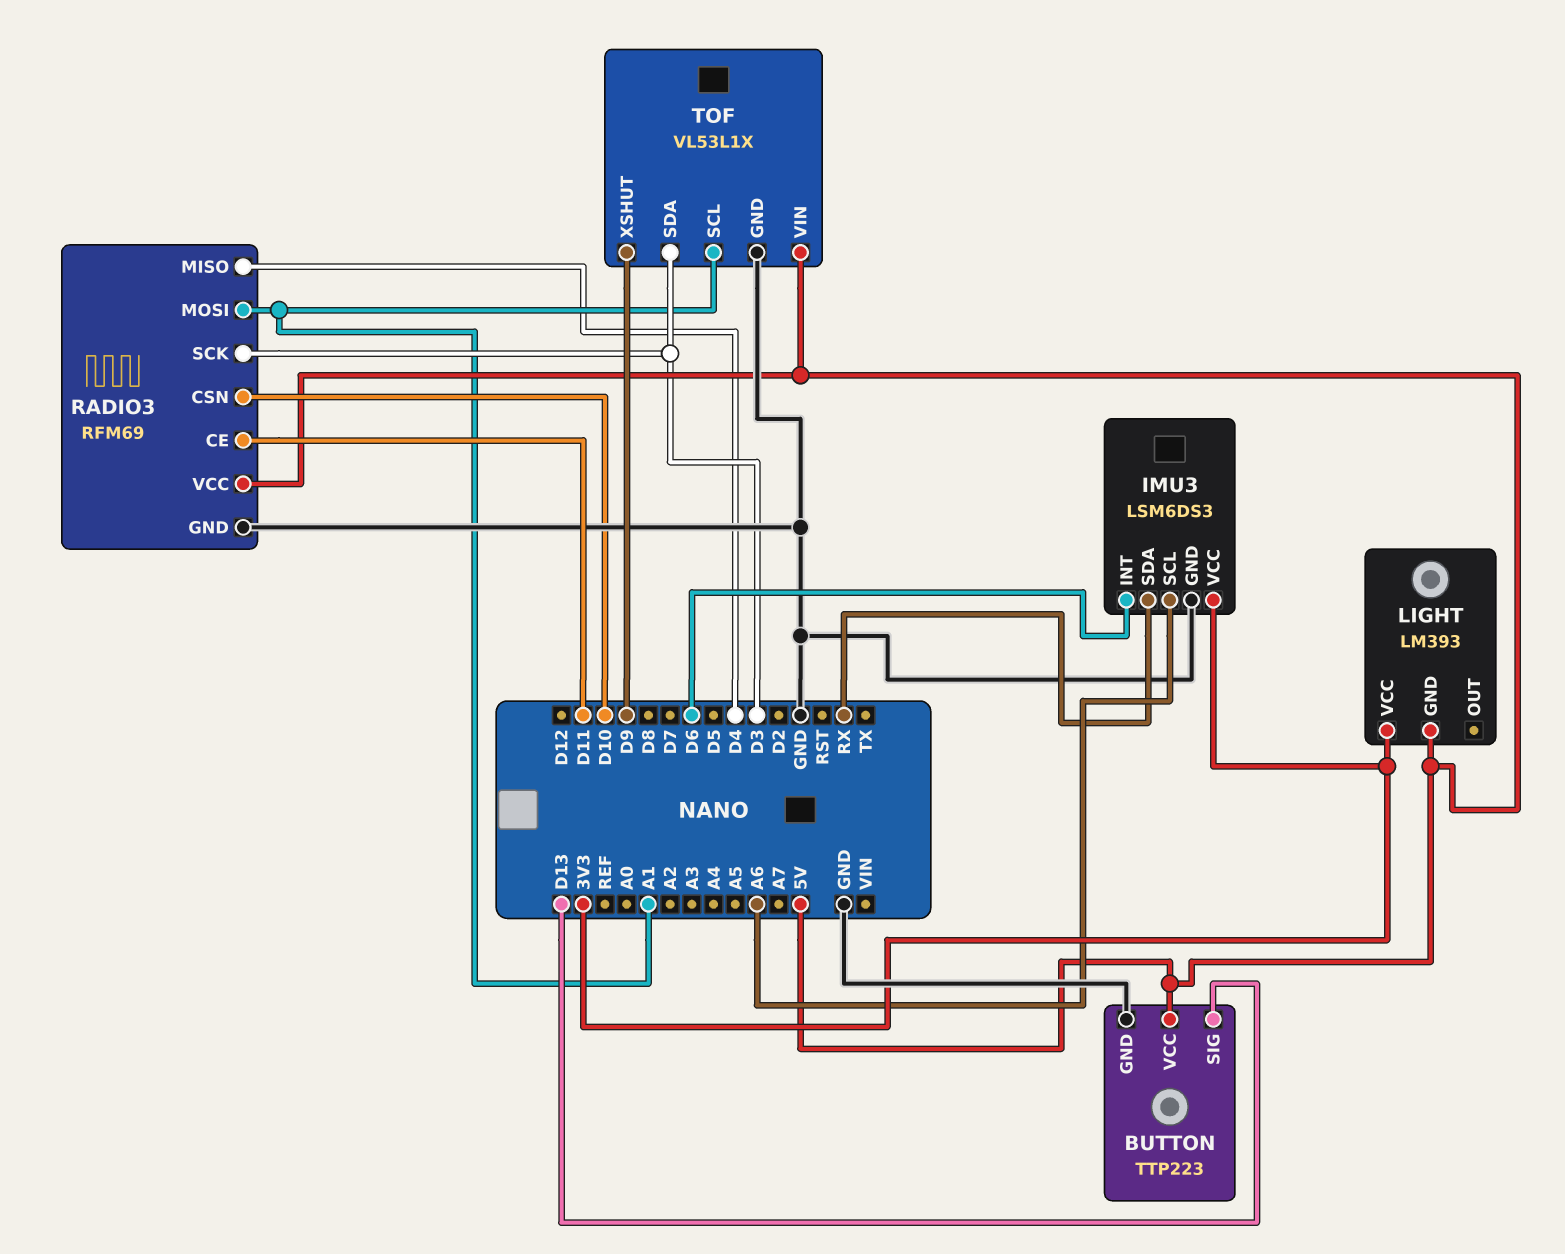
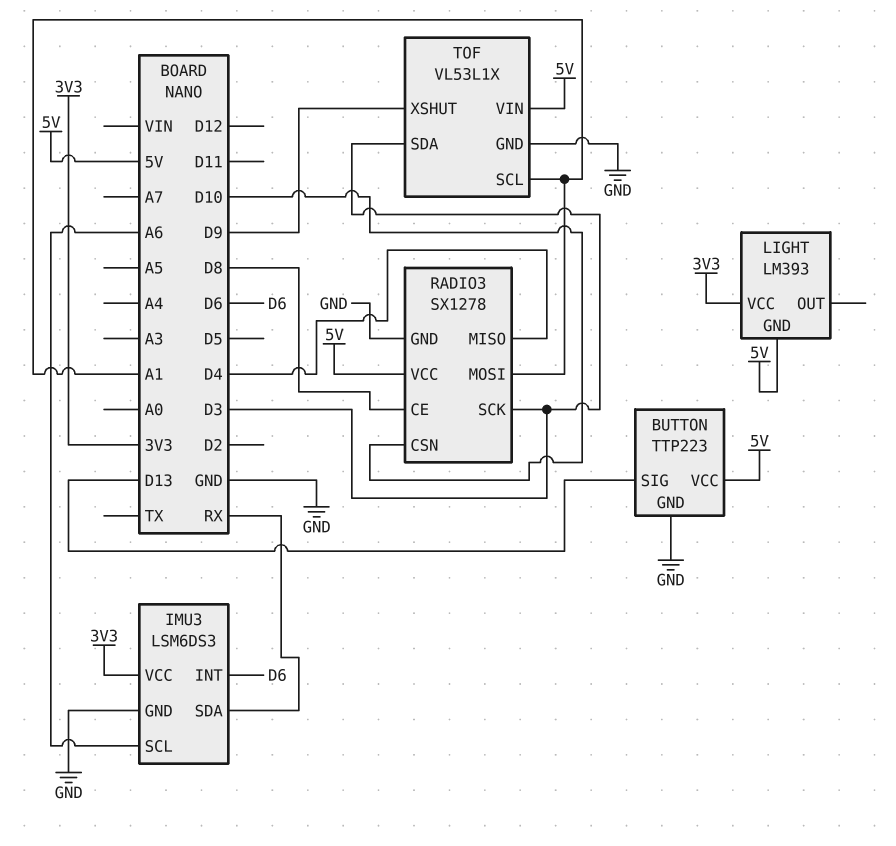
RADIO3: RFM69 -> SX1278
RADIO3 pin CE: D11 -> D8

